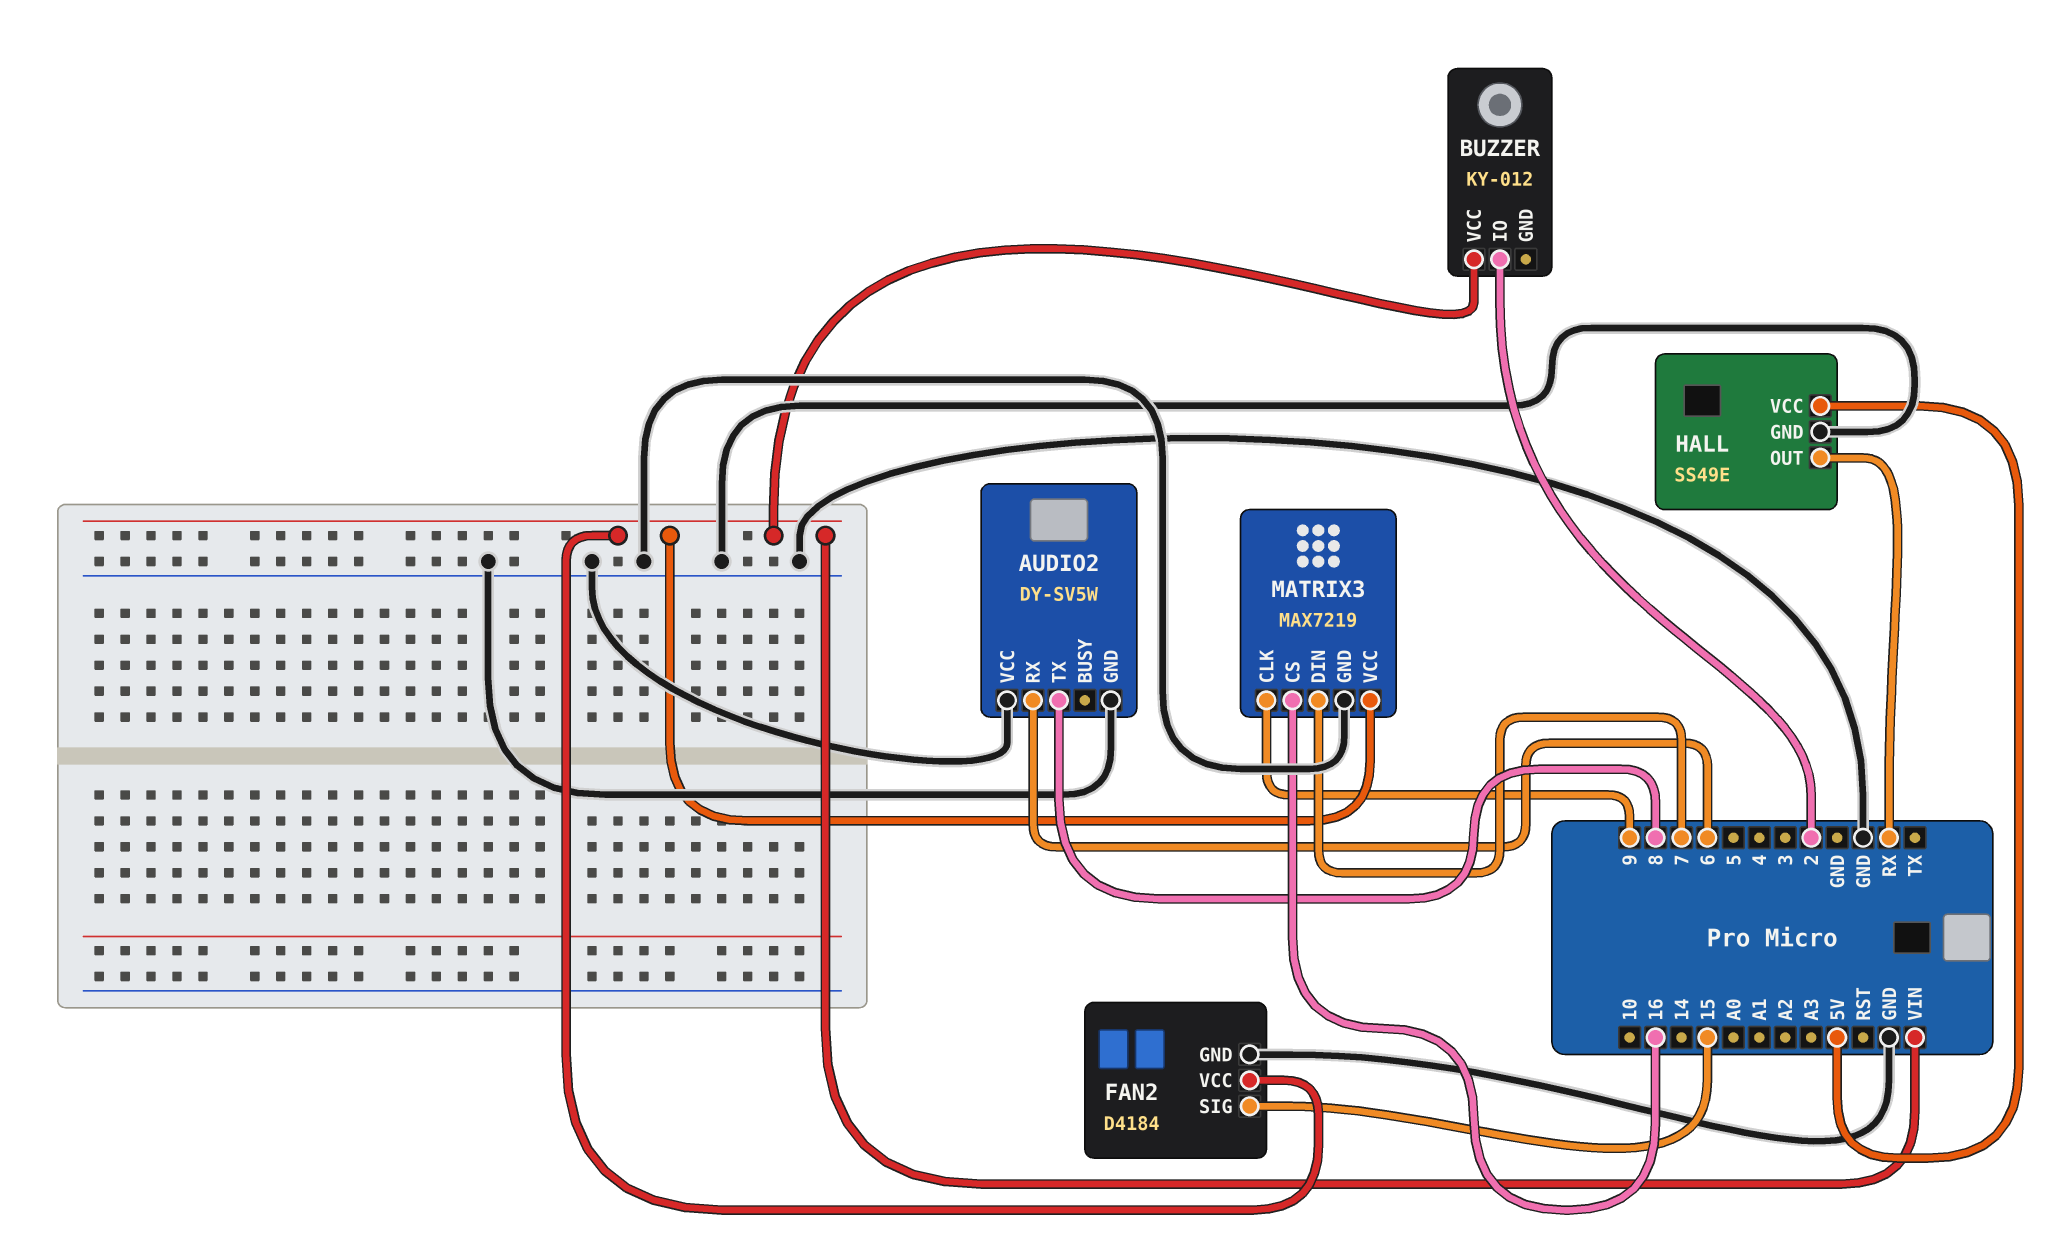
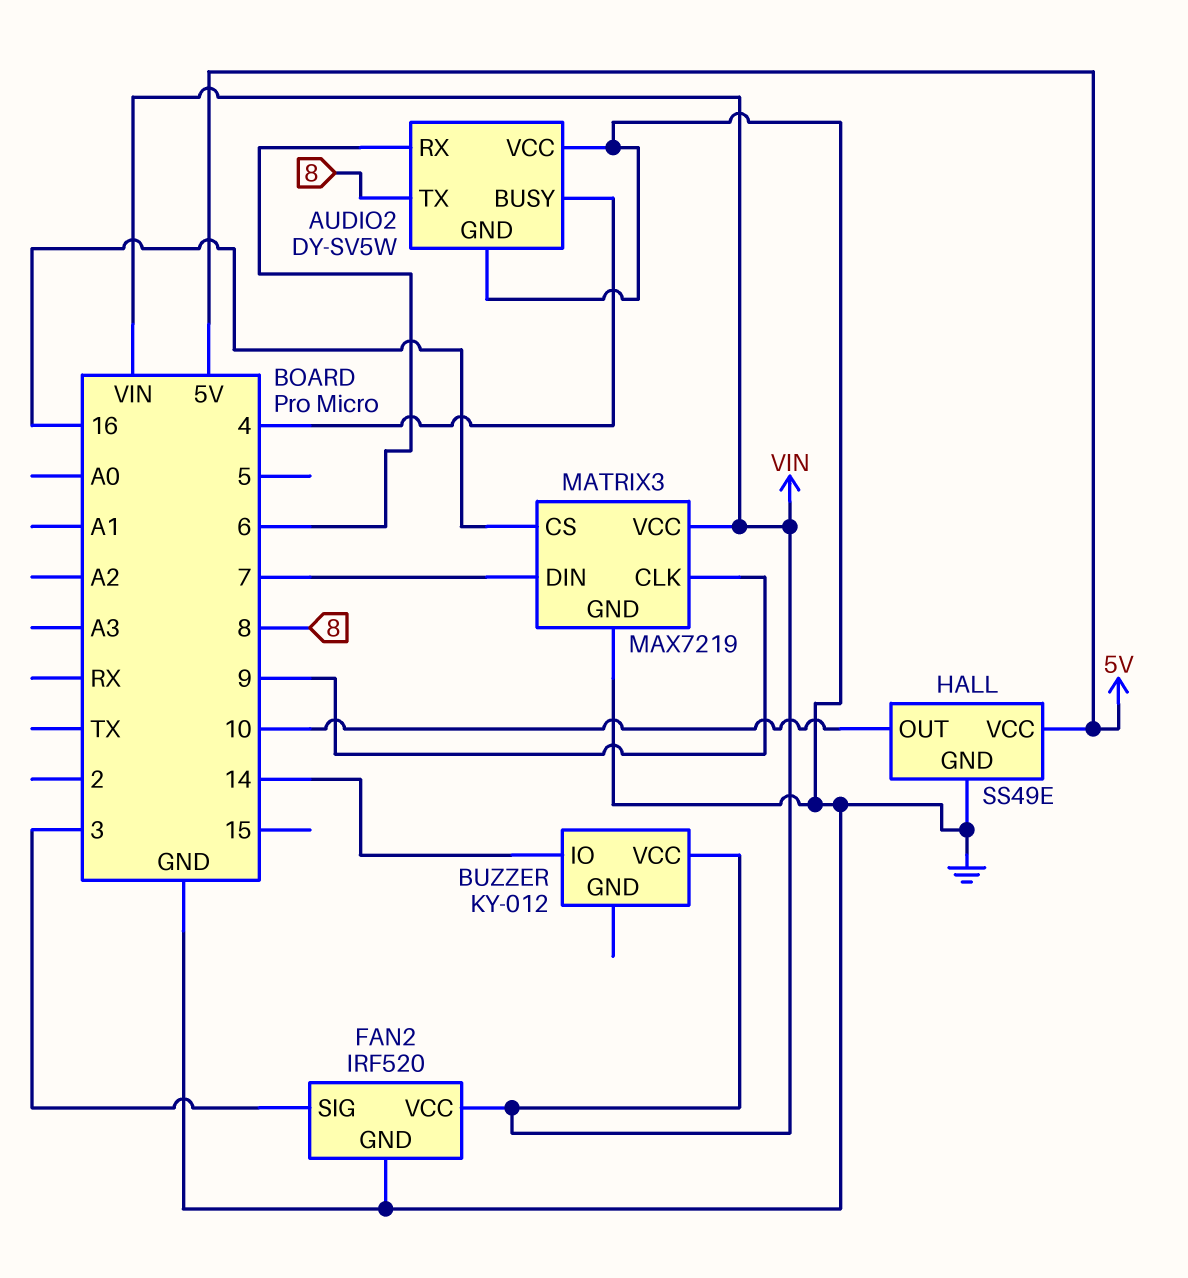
AUDIO2 pin BUSY: none -> 4
BUZZER pin IO: 2 -> 14
FAN2: D4184 -> IRF520
FAN2 pin SIG: 15 -> 3
HALL pin OUT: RX -> 10

